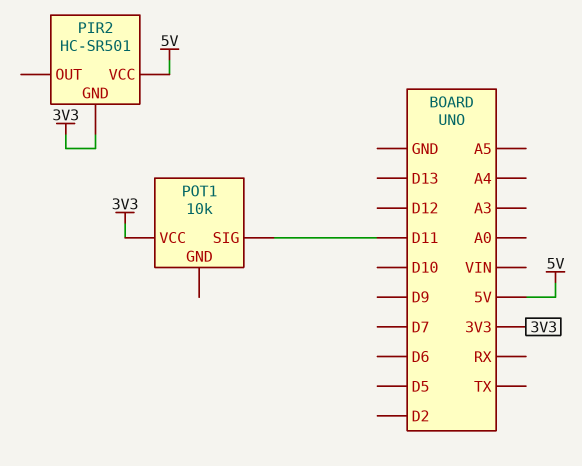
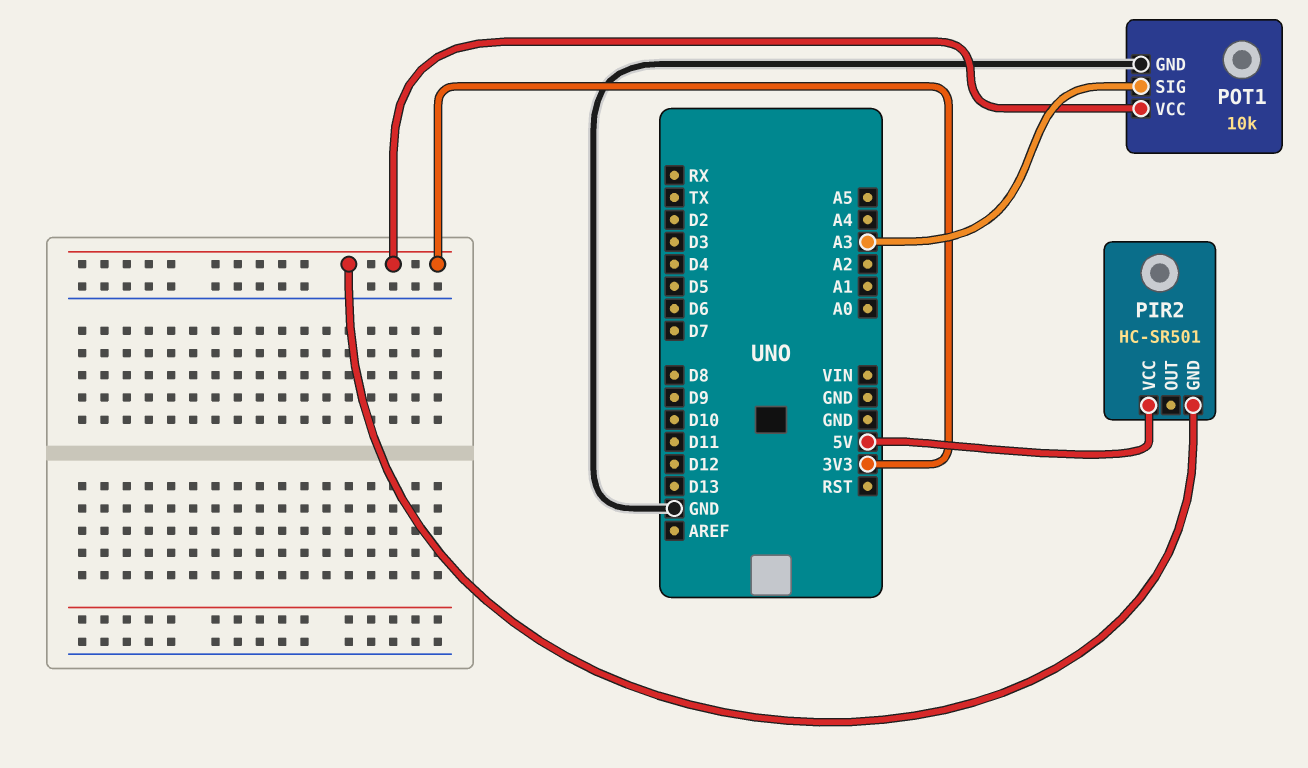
POT1 pin GND: none -> GND
POT1 pin SIG: D11 -> A3

